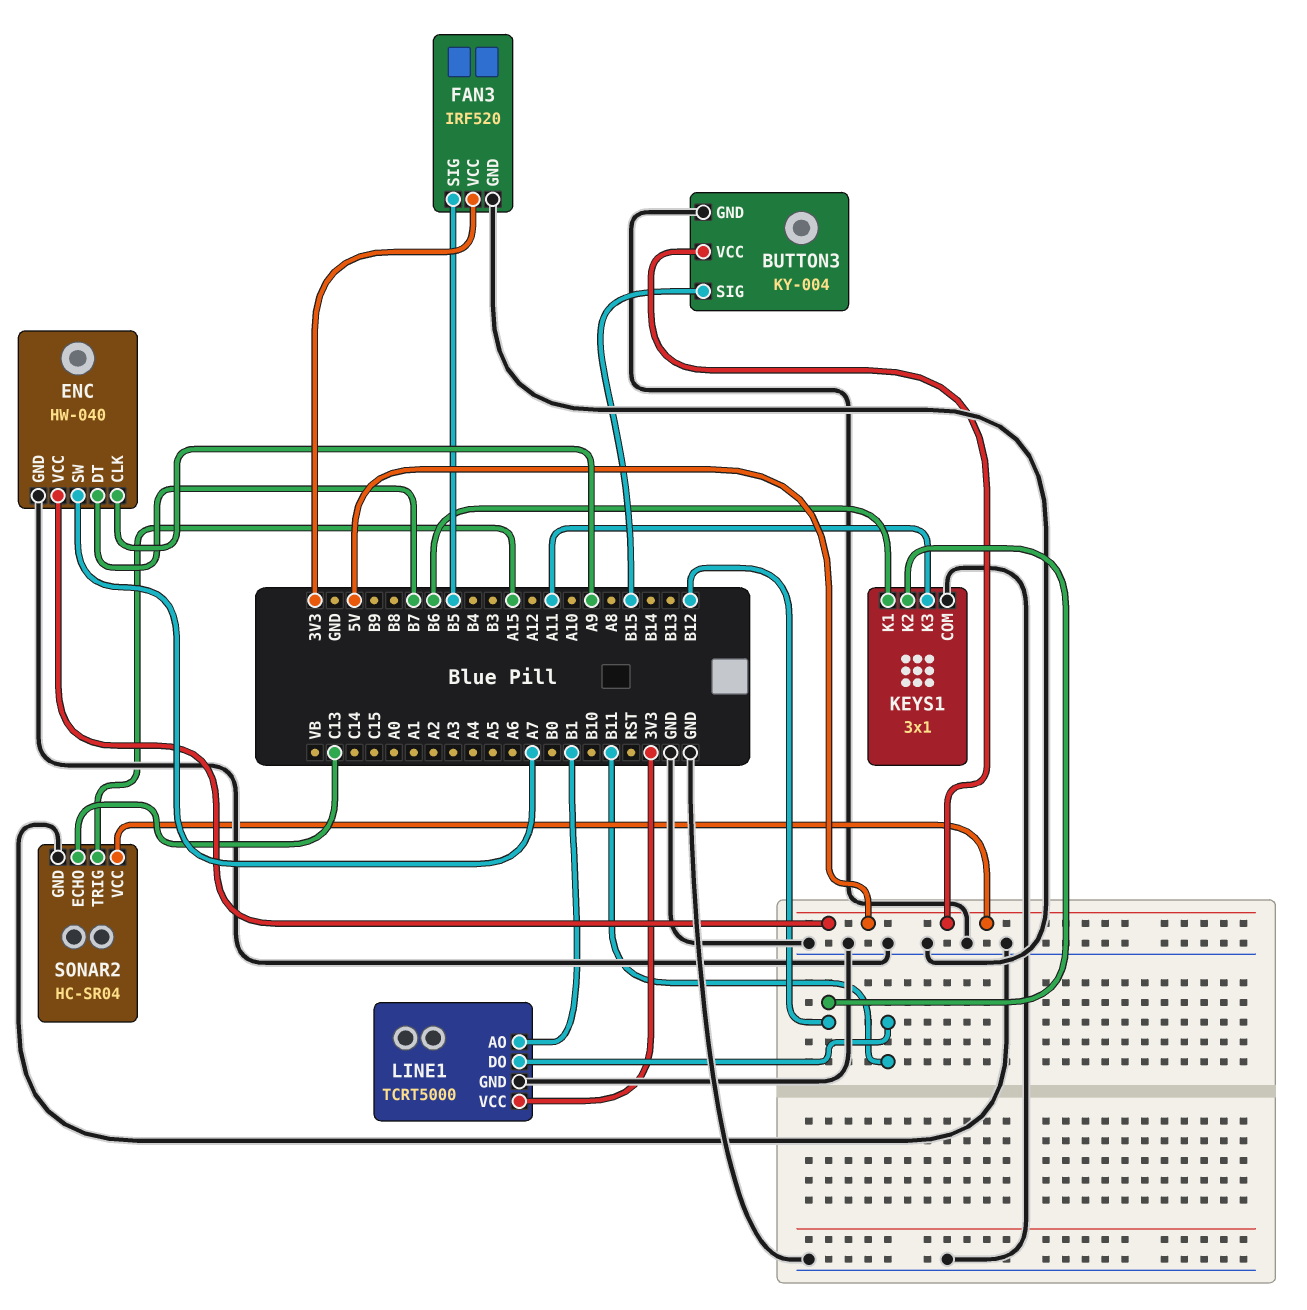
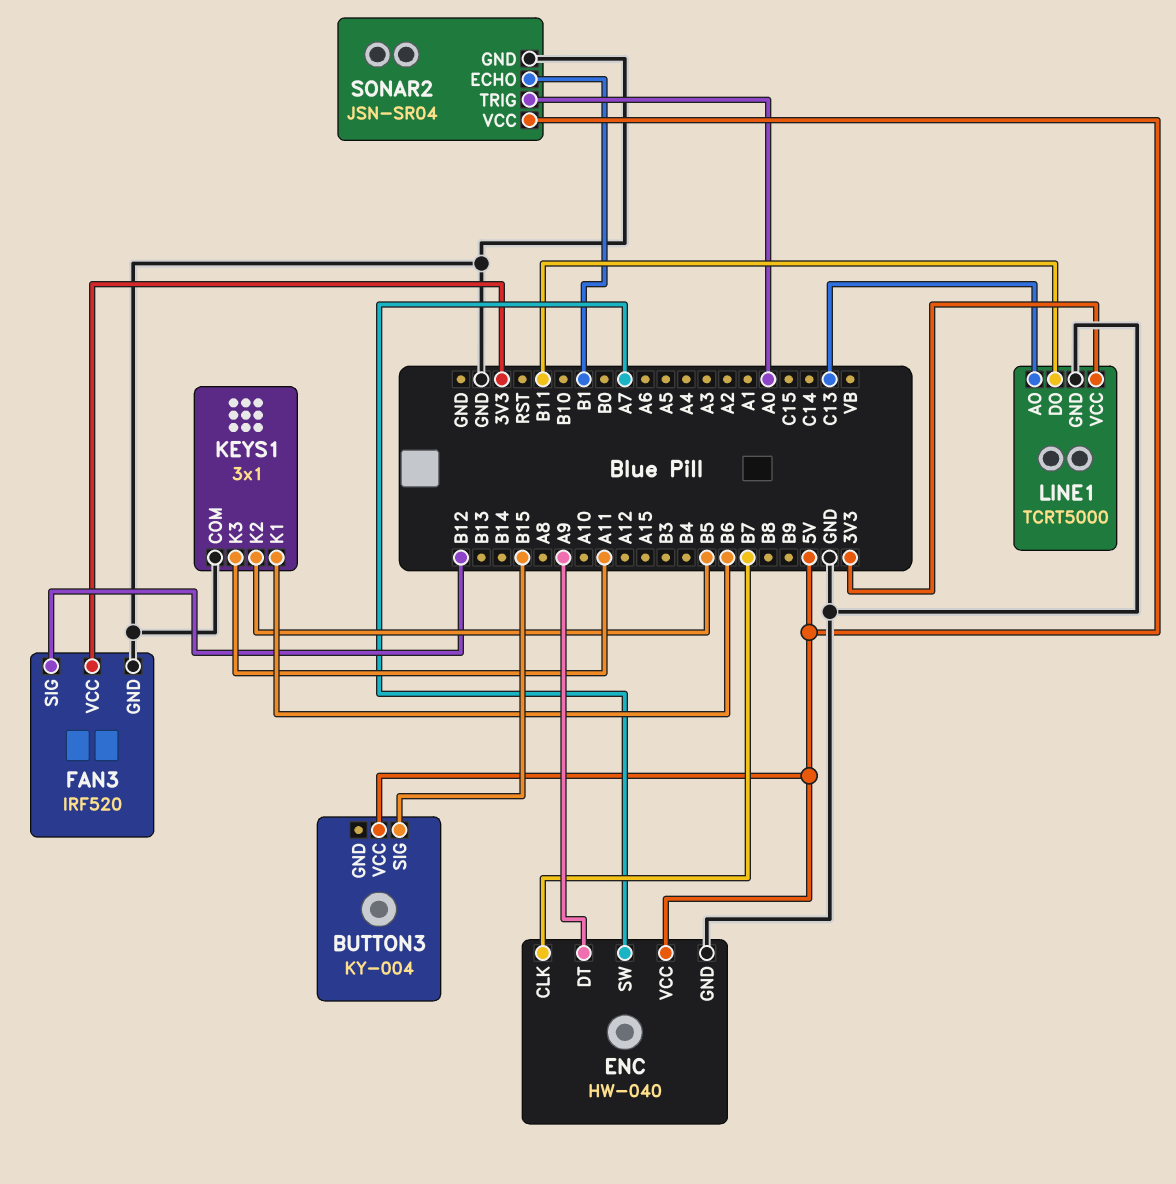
BUTTON3 pin GND: GND -> none
ENC pin CLK: A9 -> B7
ENC pin DT: B7 -> A9
FAN3 pin SIG: B5 -> B12
KEYS1 pin K2: B12 -> B5
LINE1 pin AO: B1 -> C13
SONAR2: HC-SR04 -> JSN-SR04
SONAR2 pin ECHO: C13 -> B1
SONAR2 pin TRIG: A15 -> A0

